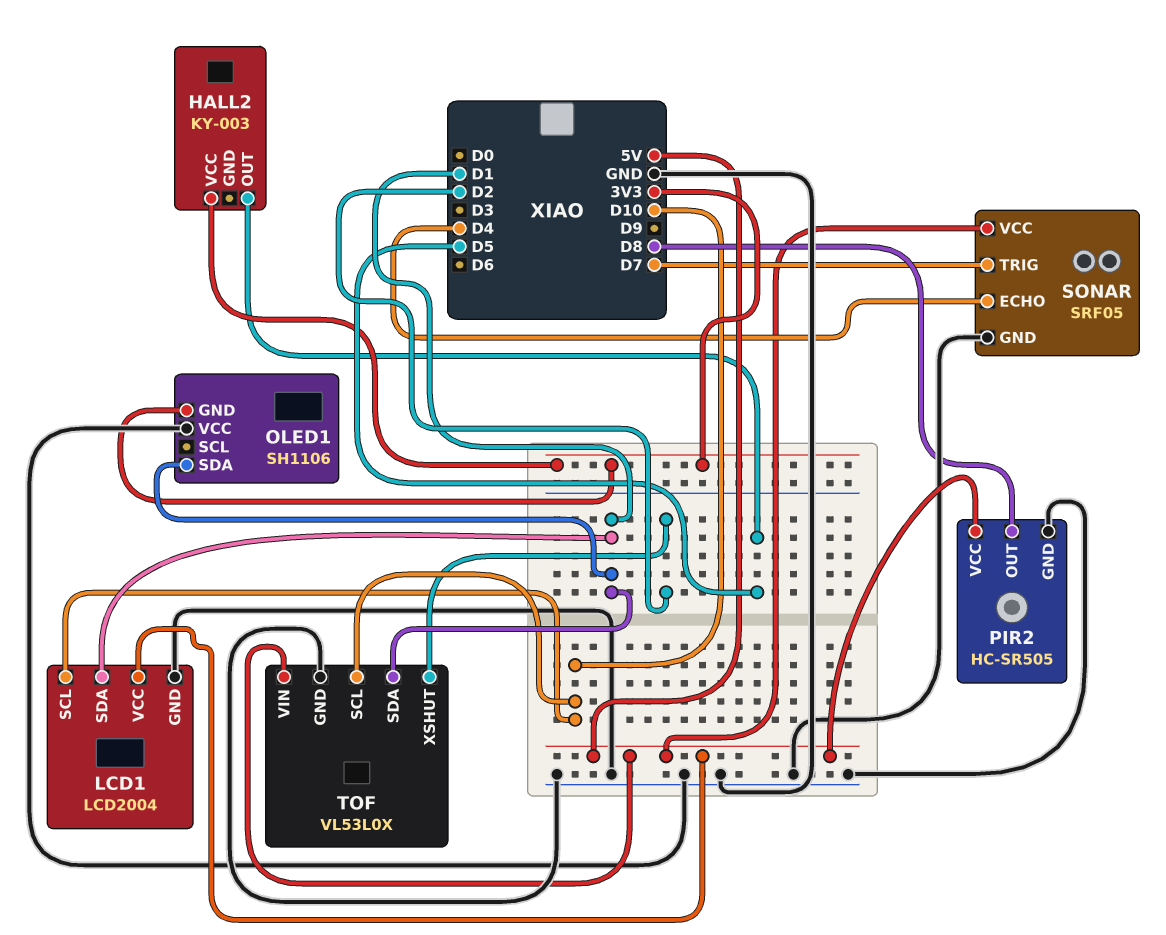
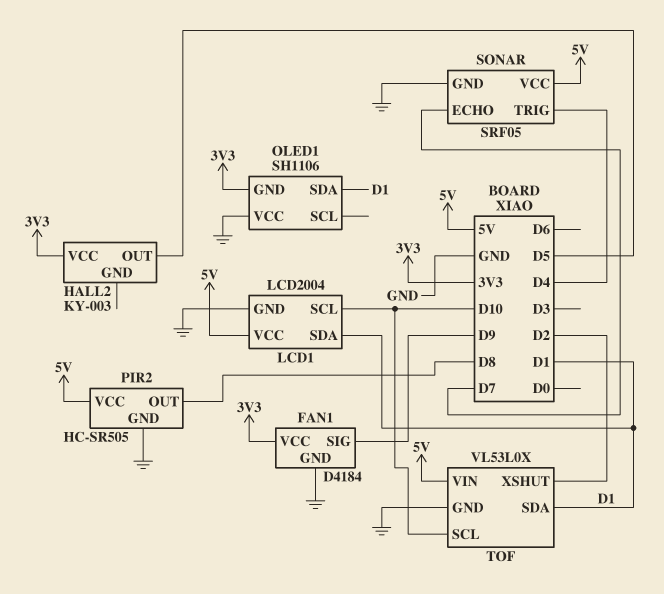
FAN1: none -> D4184
FAN1 pin GND: none -> GND
FAN1 pin SIG: none -> D9
FAN1 pin VCC: none -> 3V3
SONAR pin ECHO: D4 -> D7
SONAR pin TRIG: D7 -> D4

